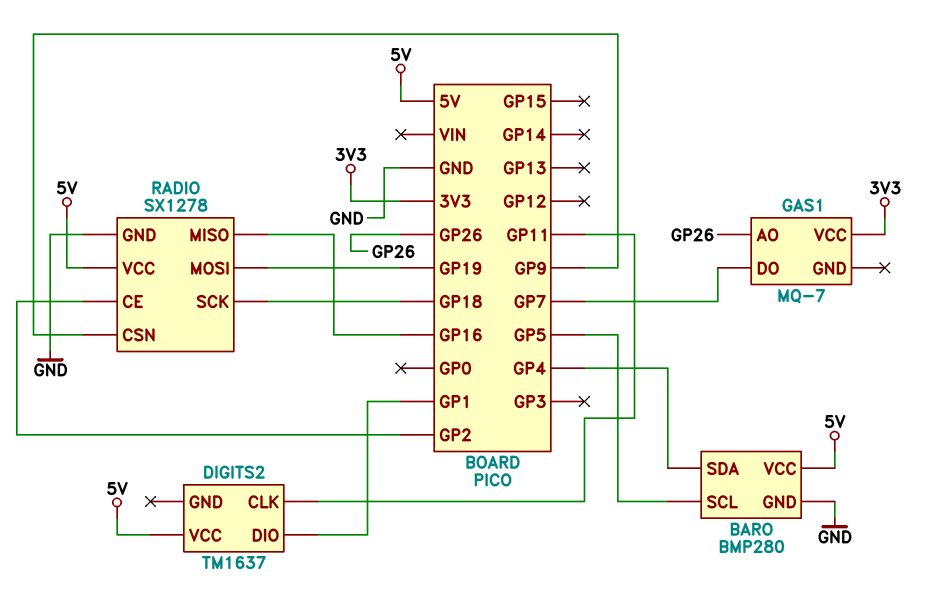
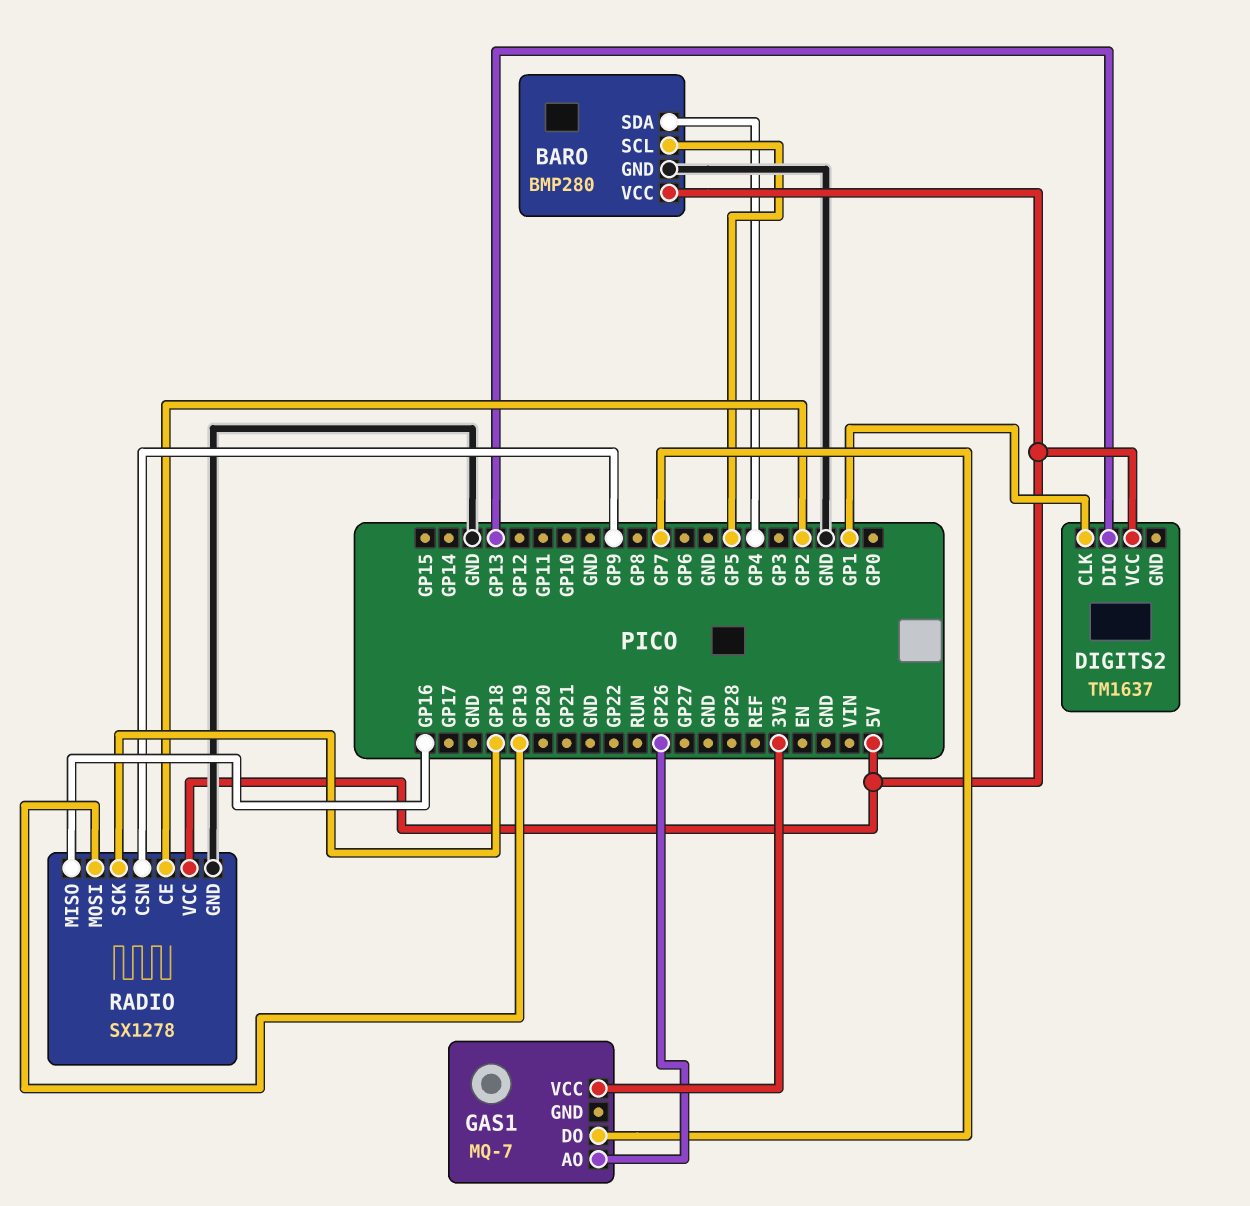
DIGITS2 pin CLK: GP11 -> GP1
DIGITS2 pin DIO: GP1 -> GP13

